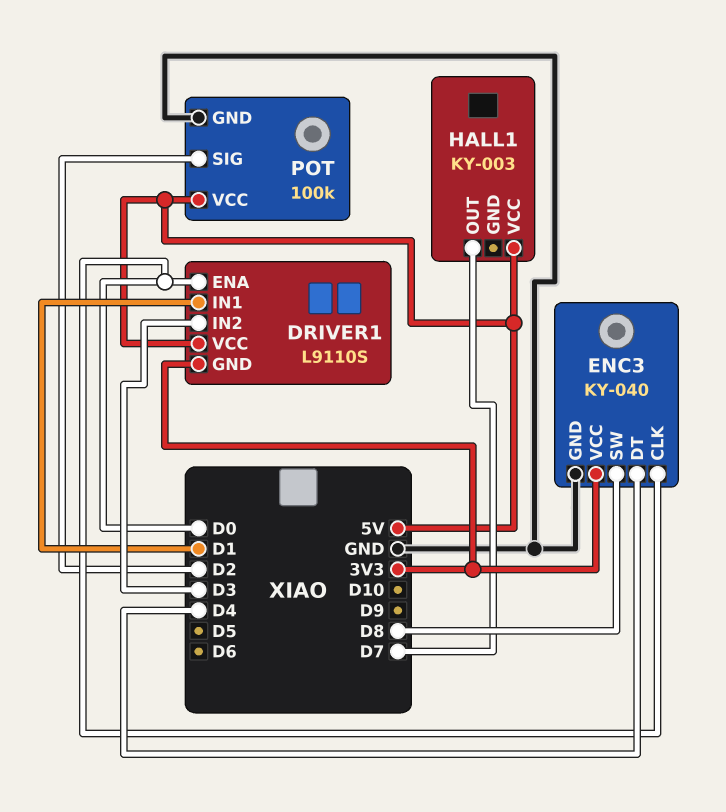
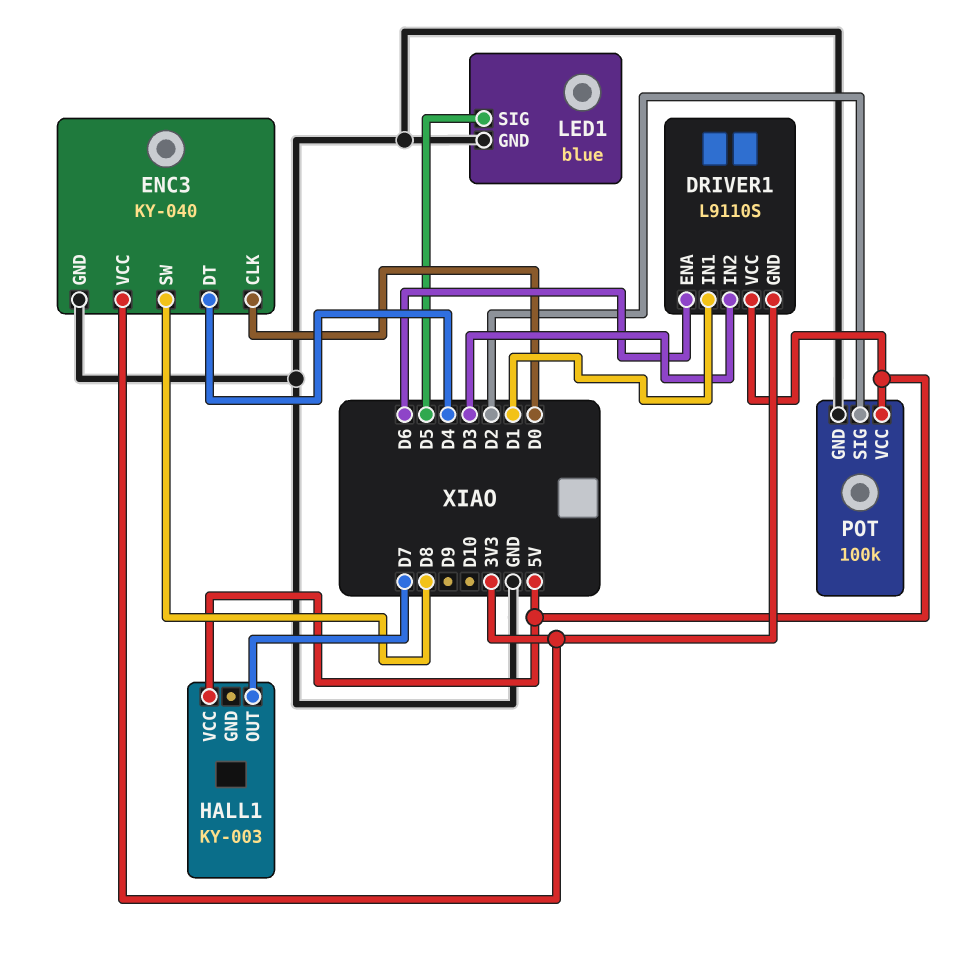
DRIVER1 pin ENA: D0 -> D6
LED1: none -> blue
LED1 pin GND: none -> GND
LED1 pin SIG: none -> D5

